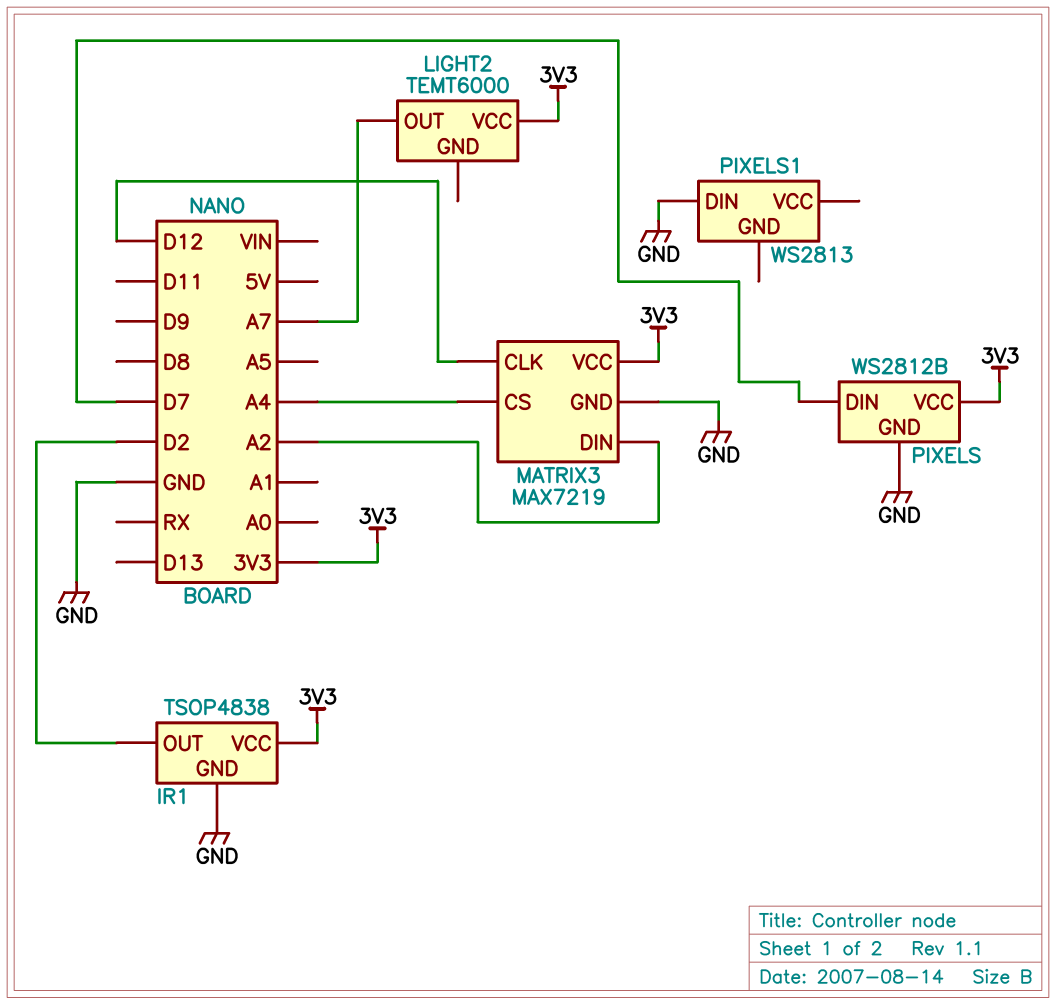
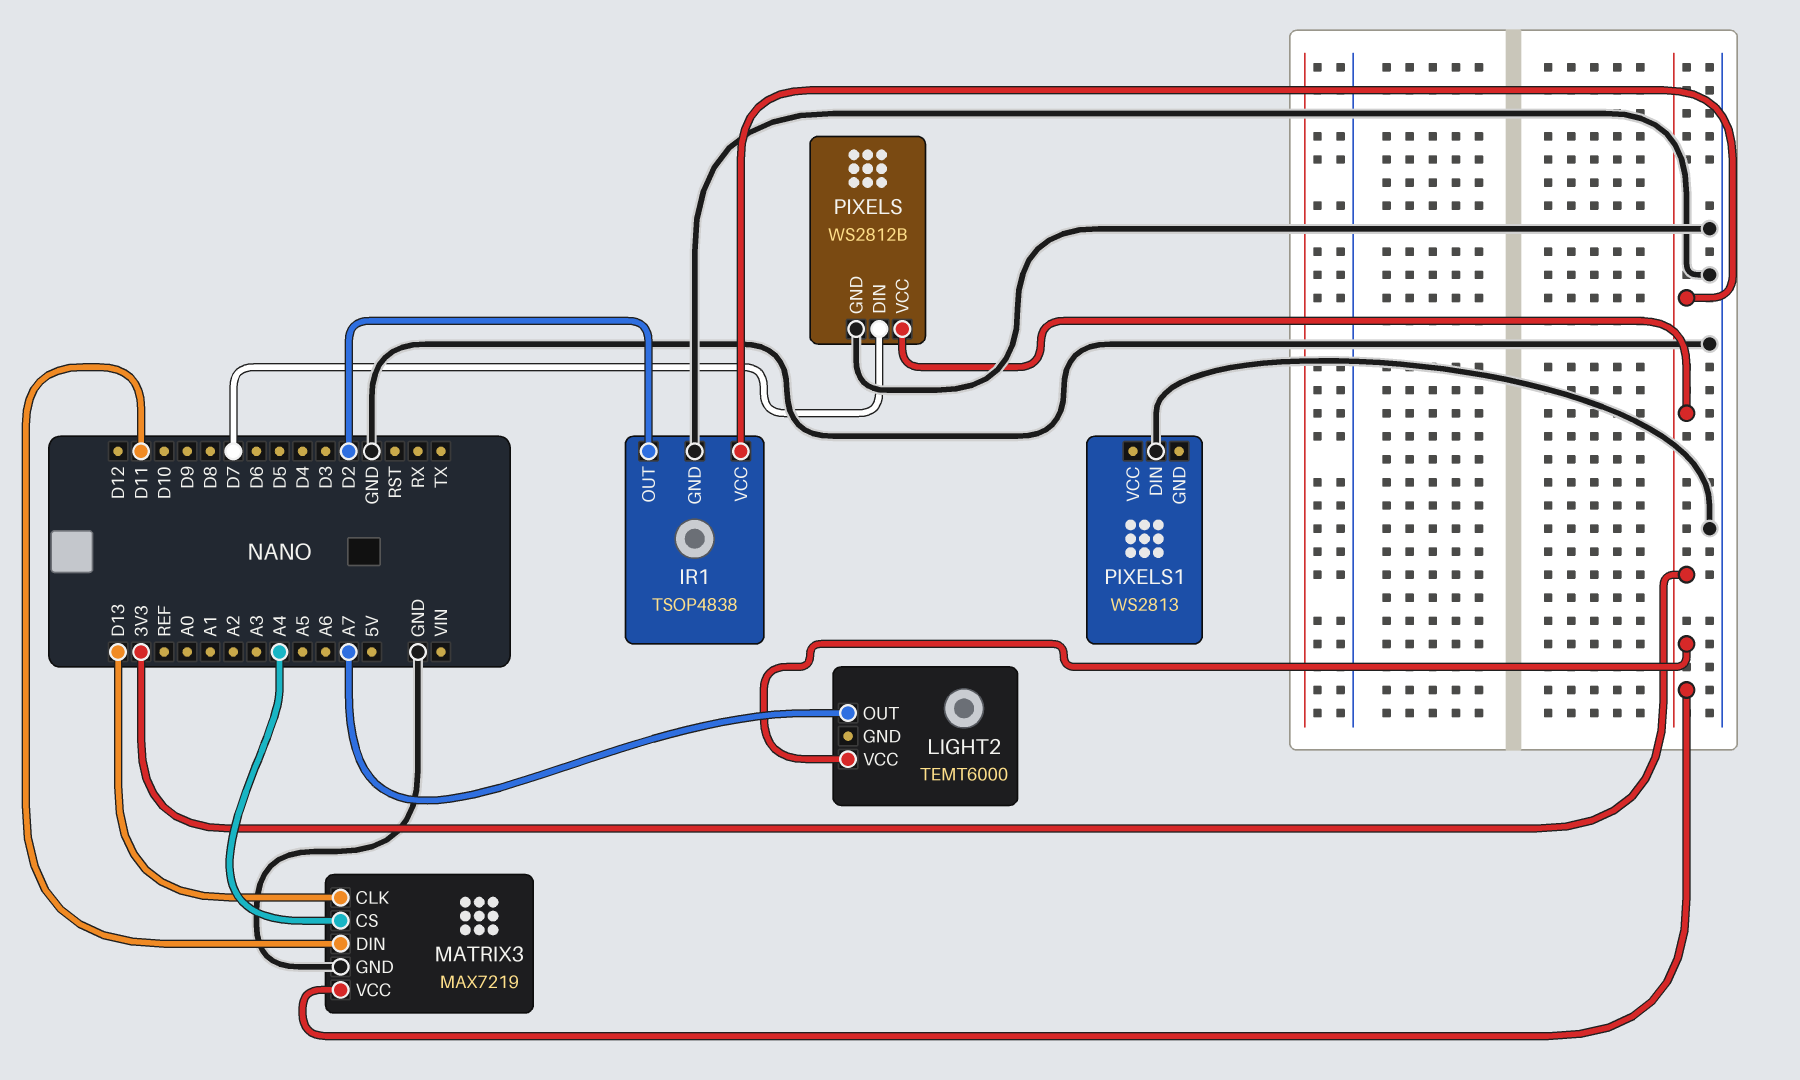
MATRIX3 pin CLK: D12 -> D13
MATRIX3 pin DIN: A2 -> D11

